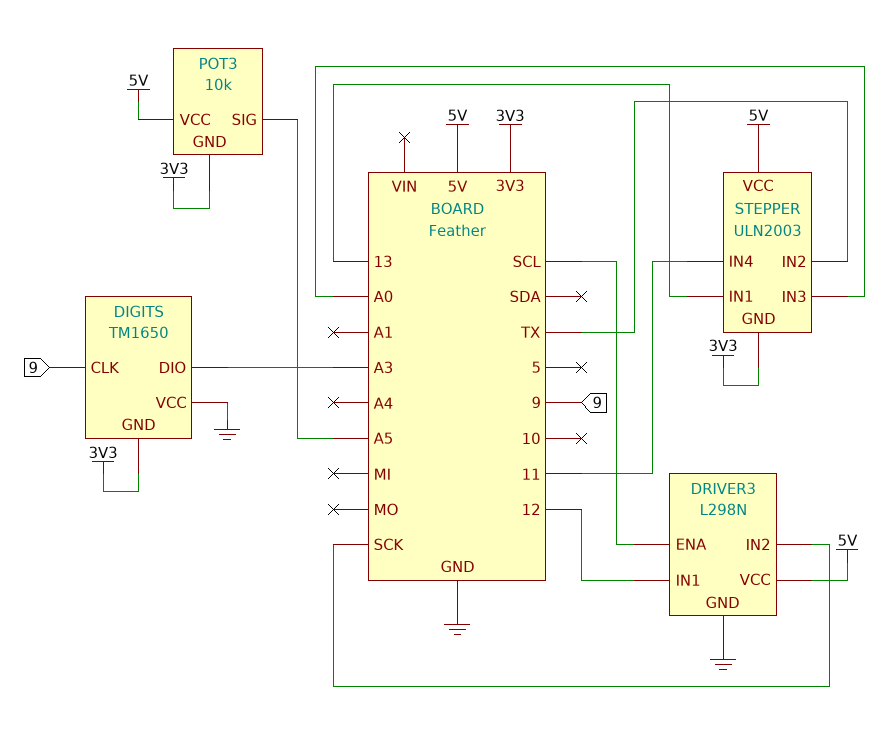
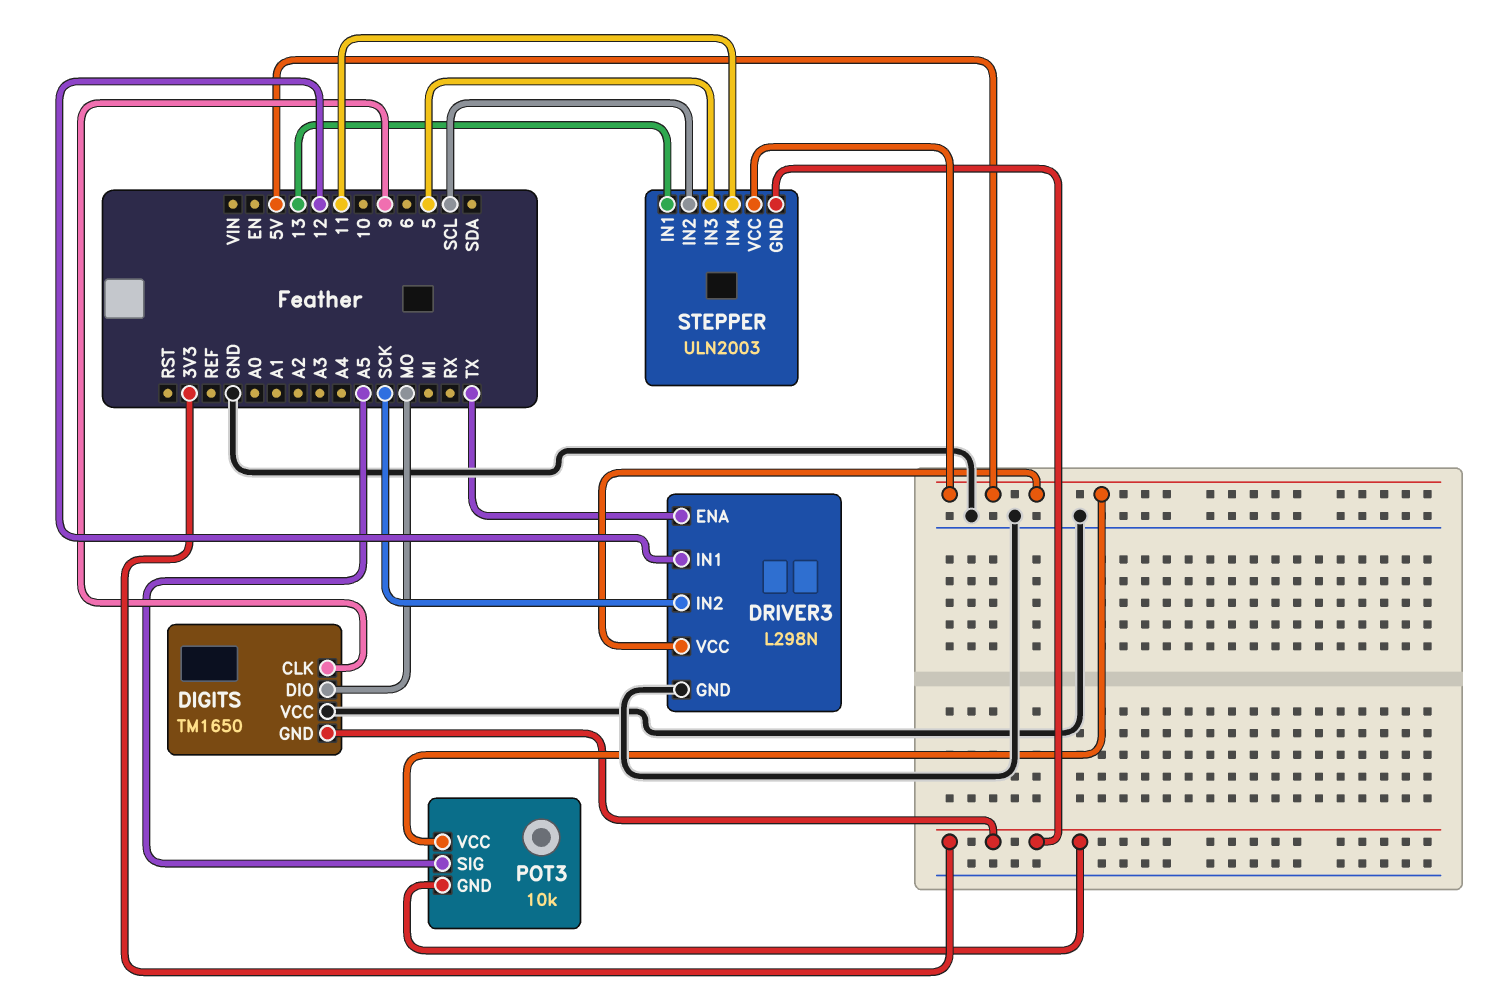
DIGITS pin DIO: A3 -> MO
DRIVER3 pin ENA: SCL -> TX
STEPPER pin IN2: TX -> SCL
STEPPER pin IN3: A0 -> 5

